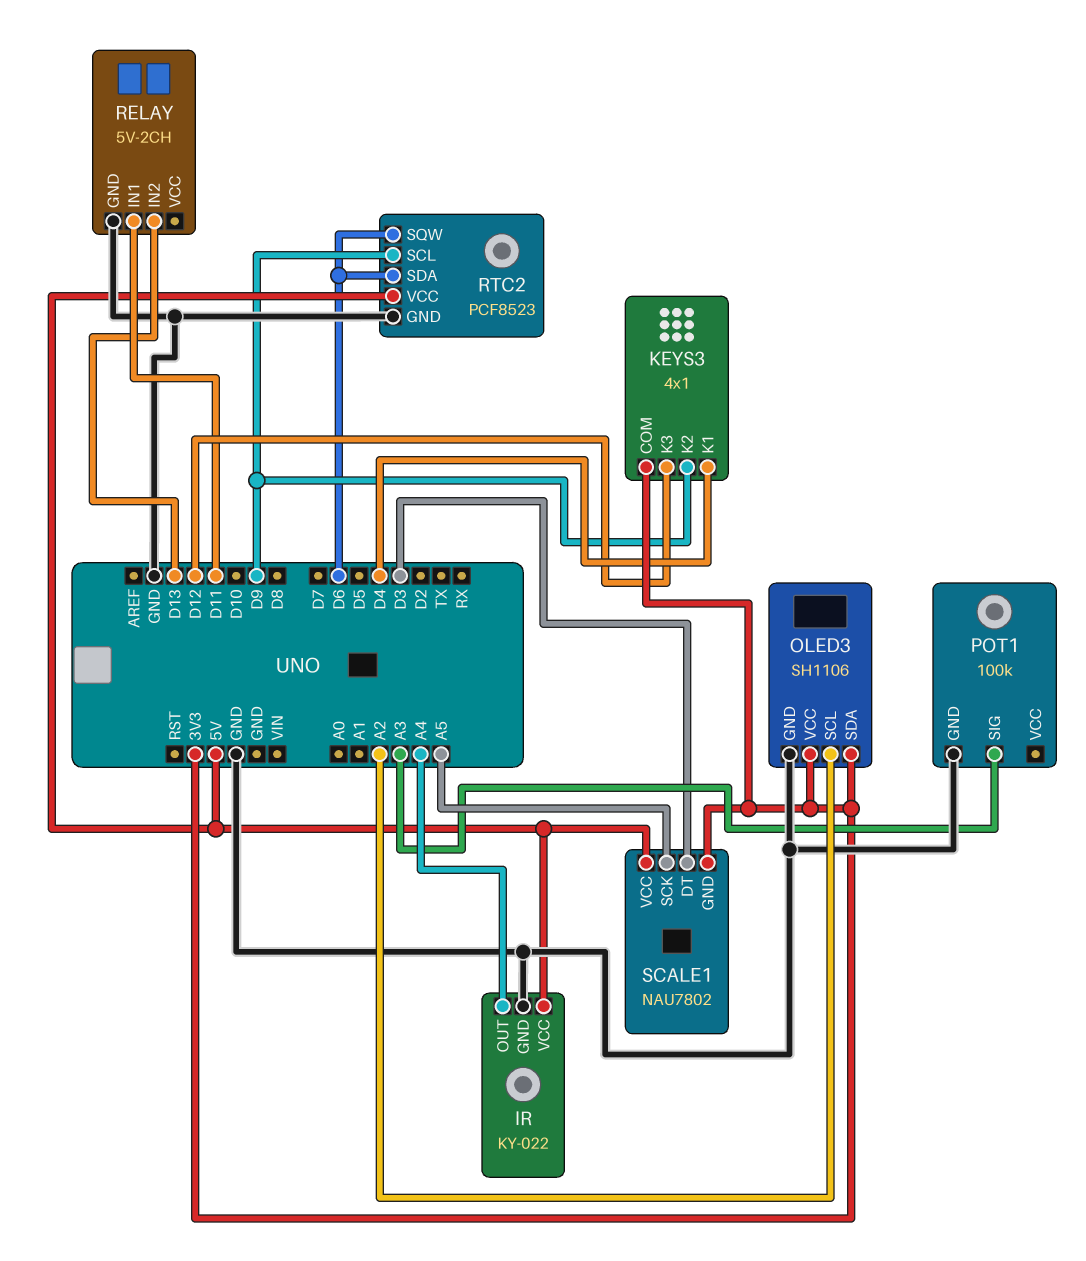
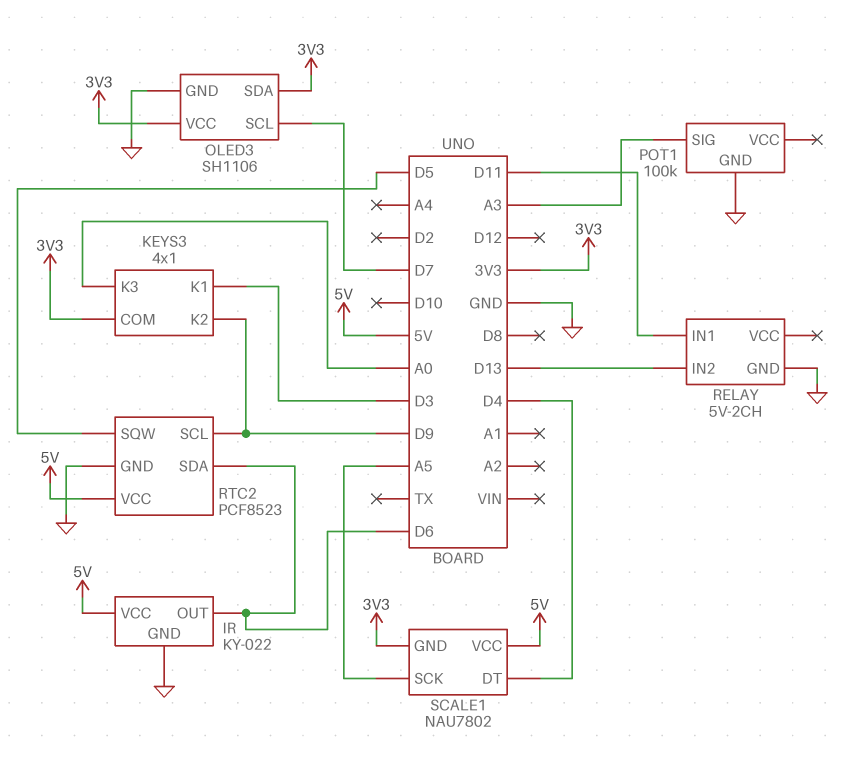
IR pin OUT: A4 -> D6
KEYS3 pin K1: D4 -> D3
KEYS3 pin K3: D12 -> A0
OLED3 pin SCL: A2 -> D7
RTC2 pin SQW: D6 -> D5
SCALE1 pin DT: D3 -> D4

